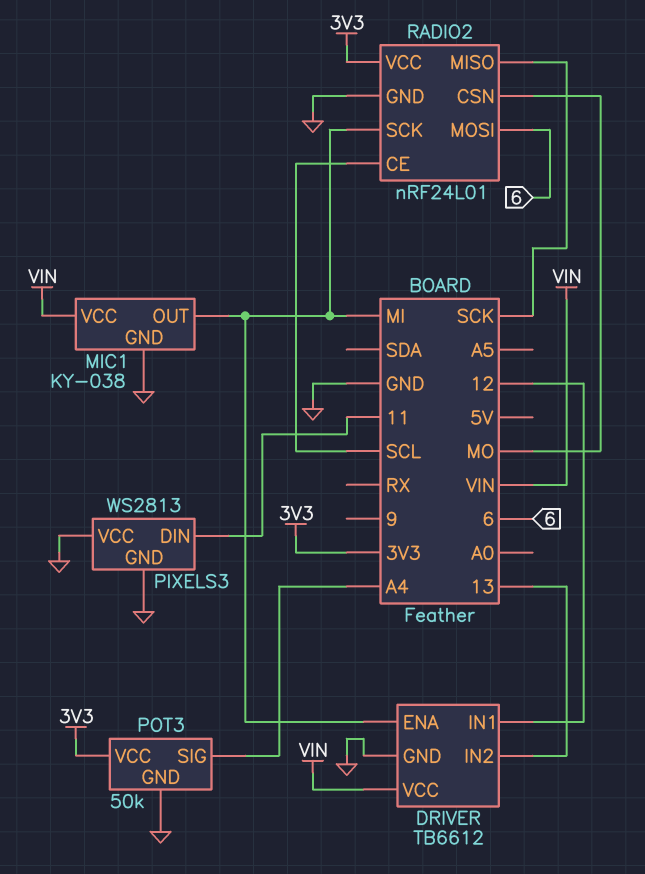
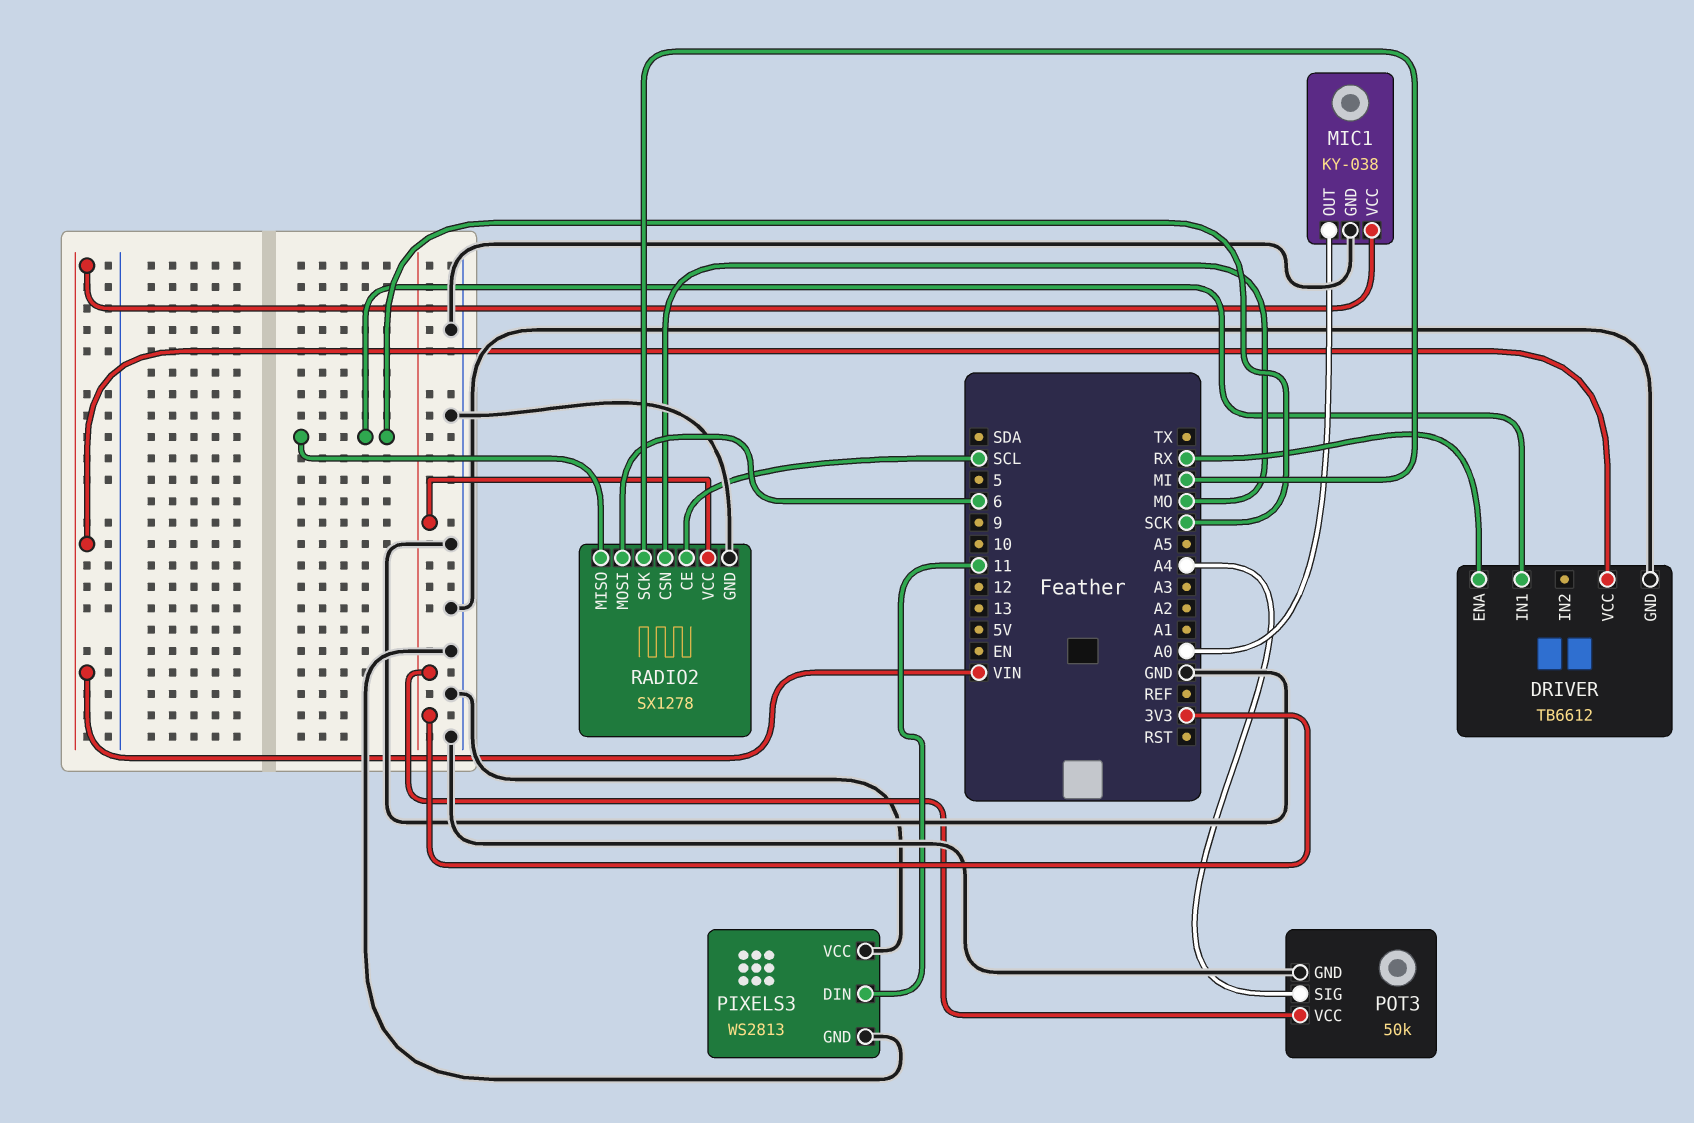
DRIVER pin ENA: MI -> RX
DRIVER pin IN1: 12 -> SCK
DRIVER pin IN2: 13 -> none
MIC1 pin OUT: MI -> A0
RADIO2: nRF24L01 -> SX1278

